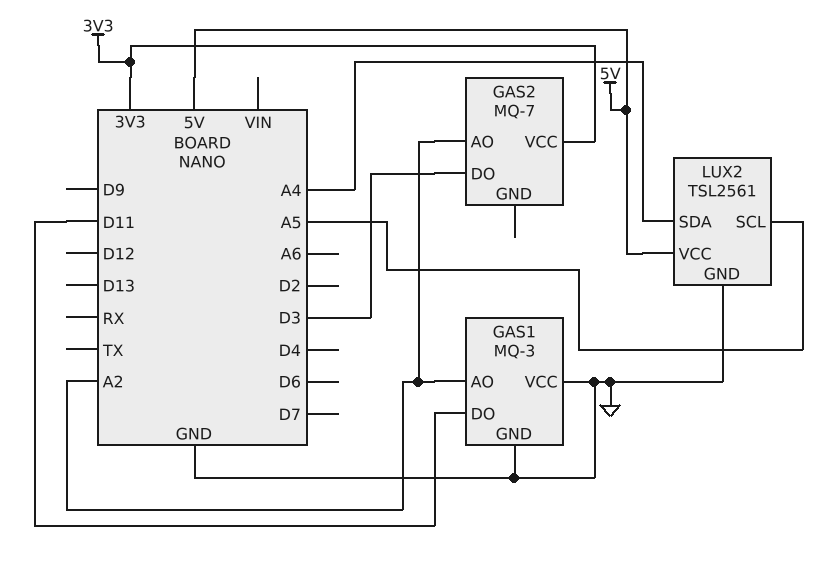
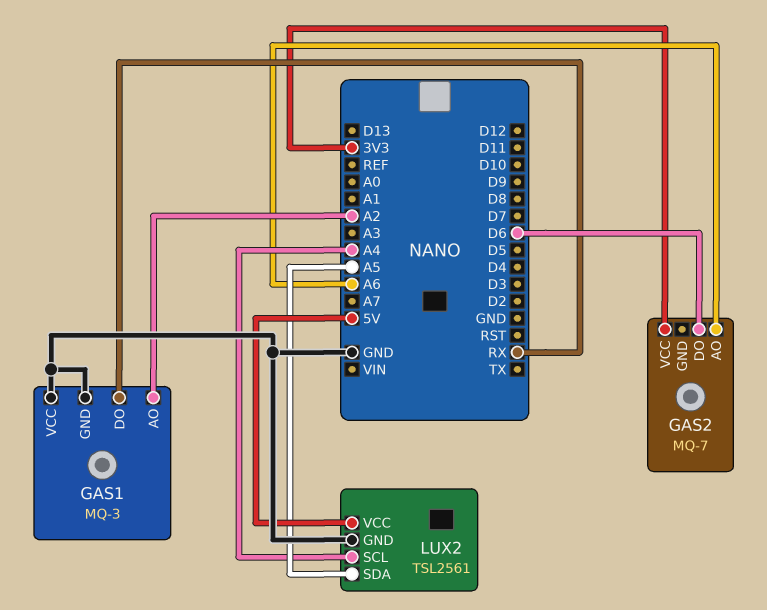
GAS1 pin DO: D11 -> RX
GAS2 pin AO: A2 -> A6
GAS2 pin DO: D3 -> D6
LUX2 pin SCL: A5 -> A4
LUX2 pin SDA: A4 -> A5

